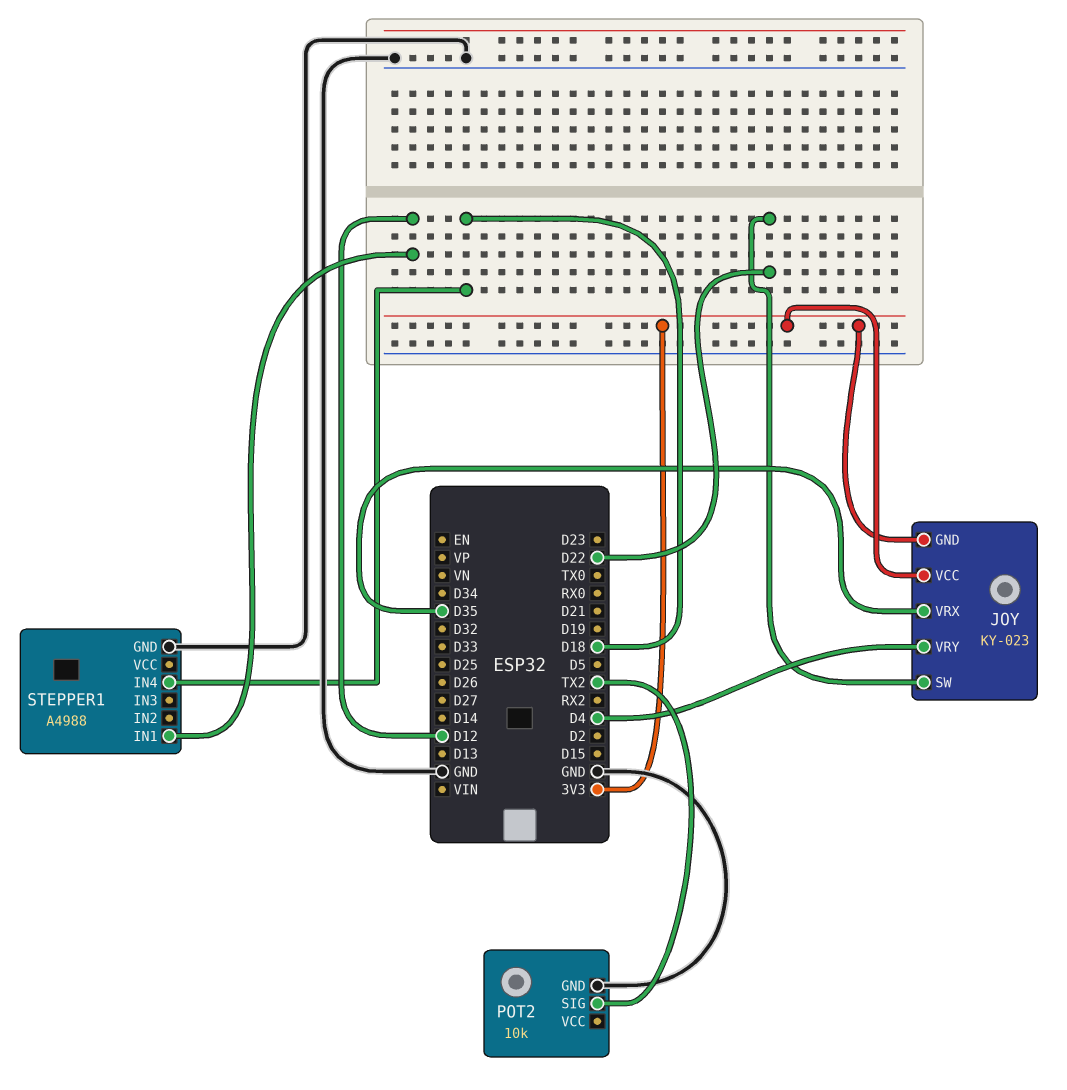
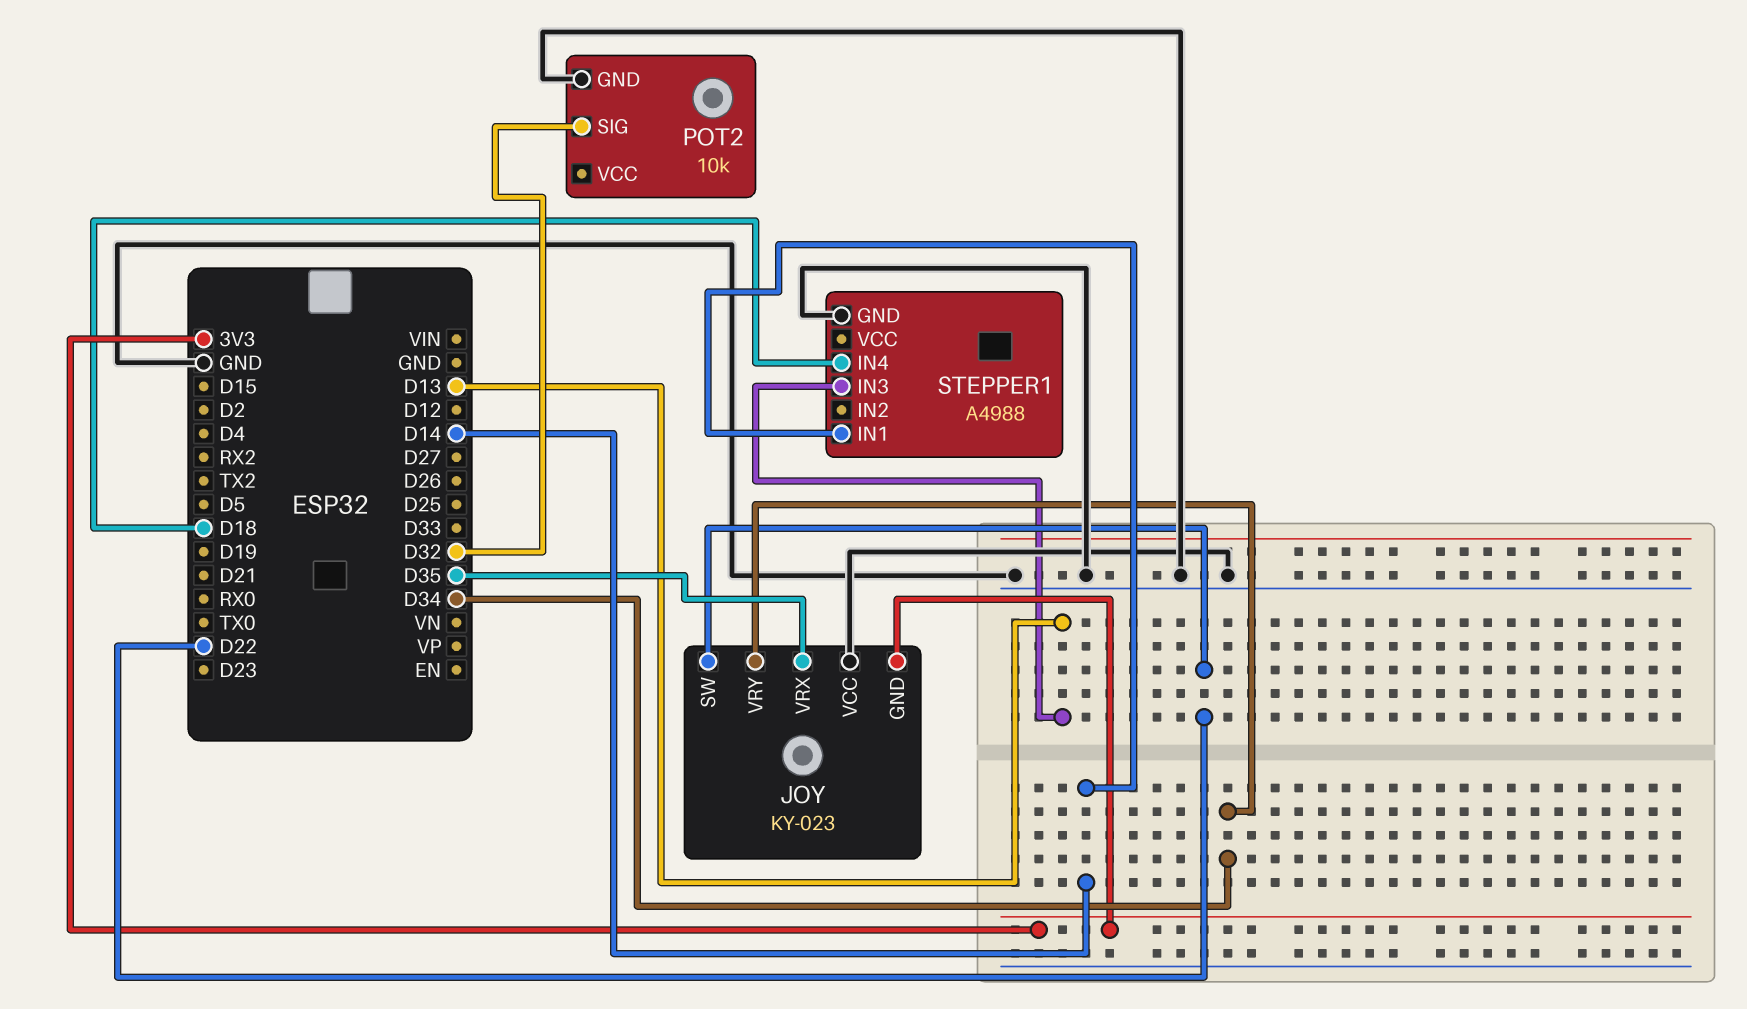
JOY pin VCC: 3V3 -> GND
JOY pin VRY: D4 -> D34
POT2 pin SIG: TX2 -> D32
STEPPER1 pin IN1: D12 -> D14
STEPPER1 pin IN3: none -> D13

